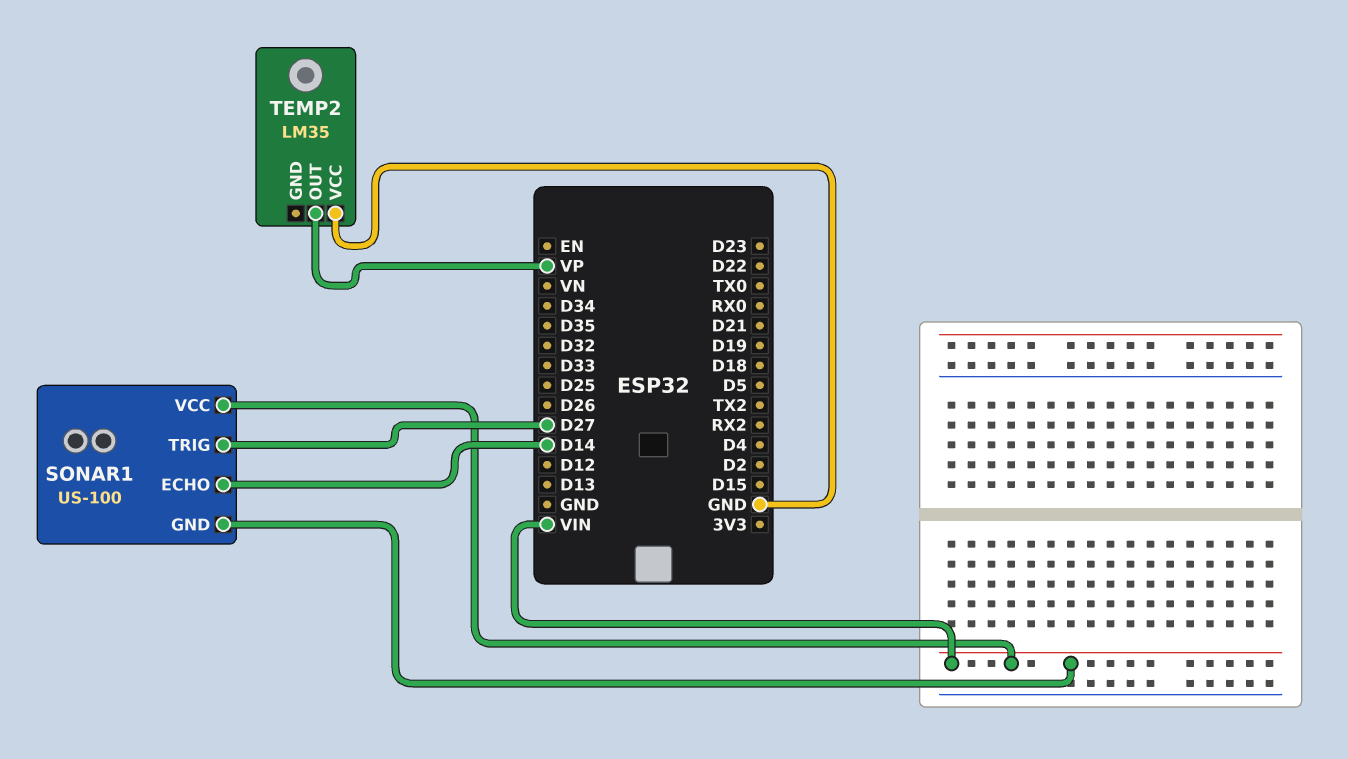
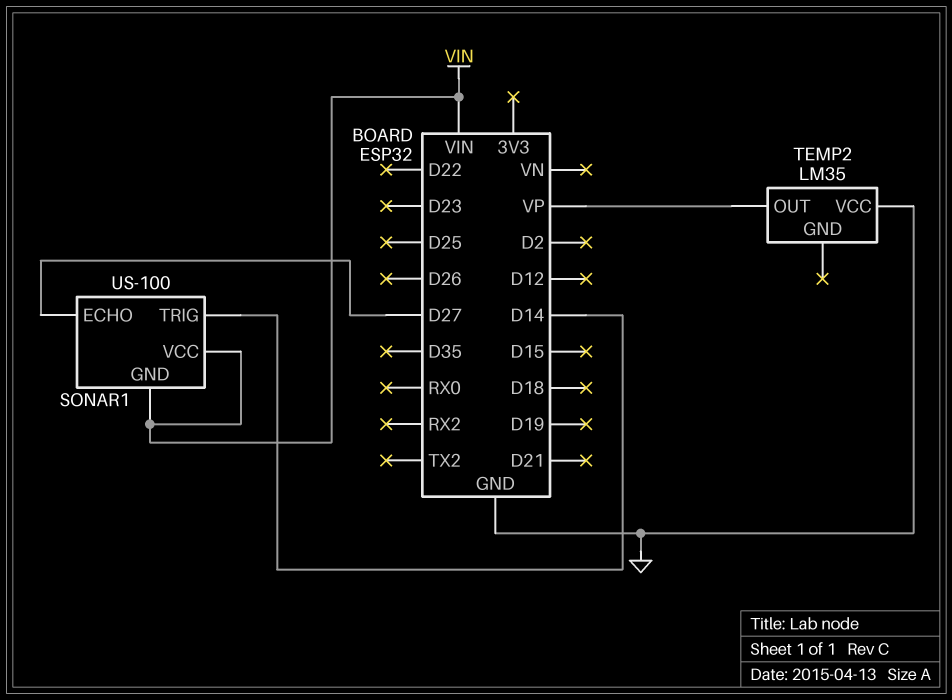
SONAR1 pin ECHO: D14 -> D27
SONAR1 pin TRIG: D27 -> D14

